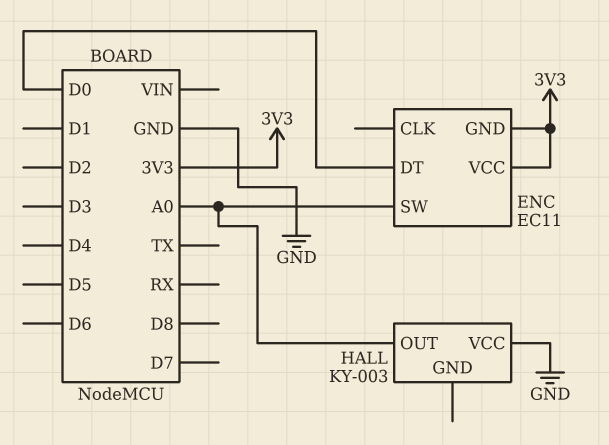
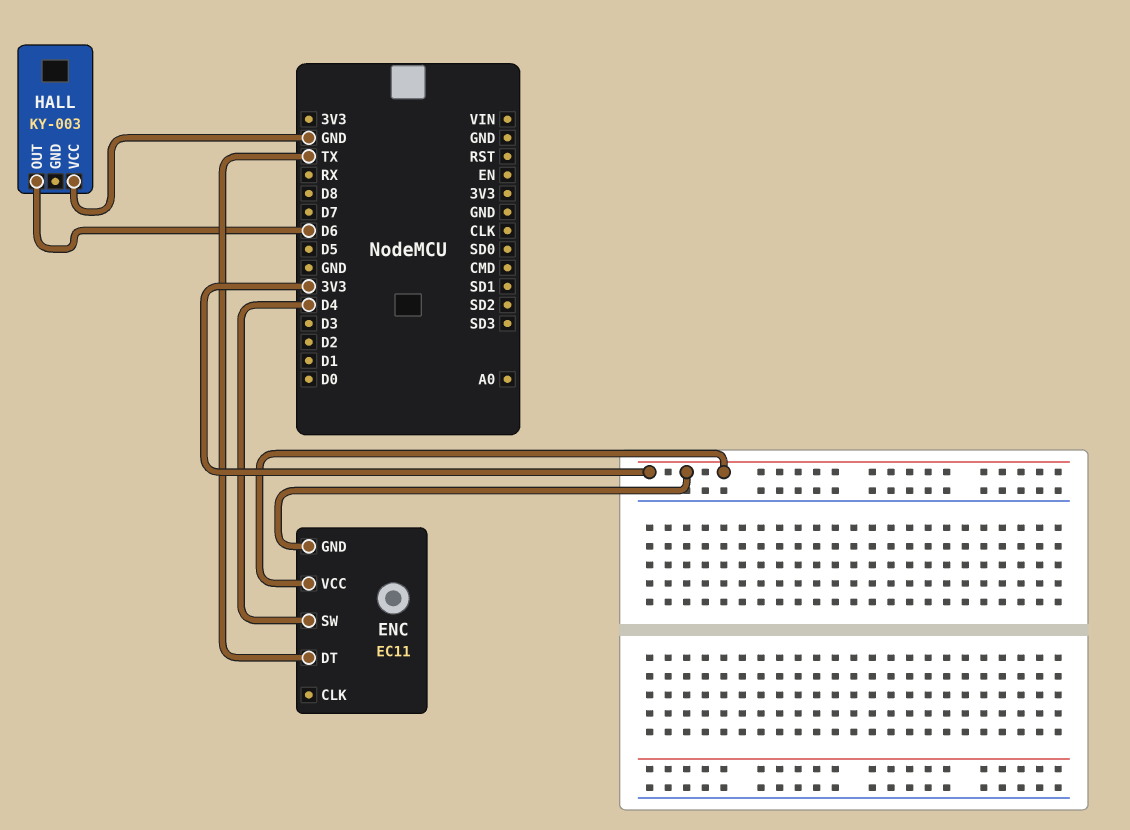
ENC pin DT: D0 -> TX
ENC pin SW: A0 -> D4
HALL pin OUT: A0 -> D6

